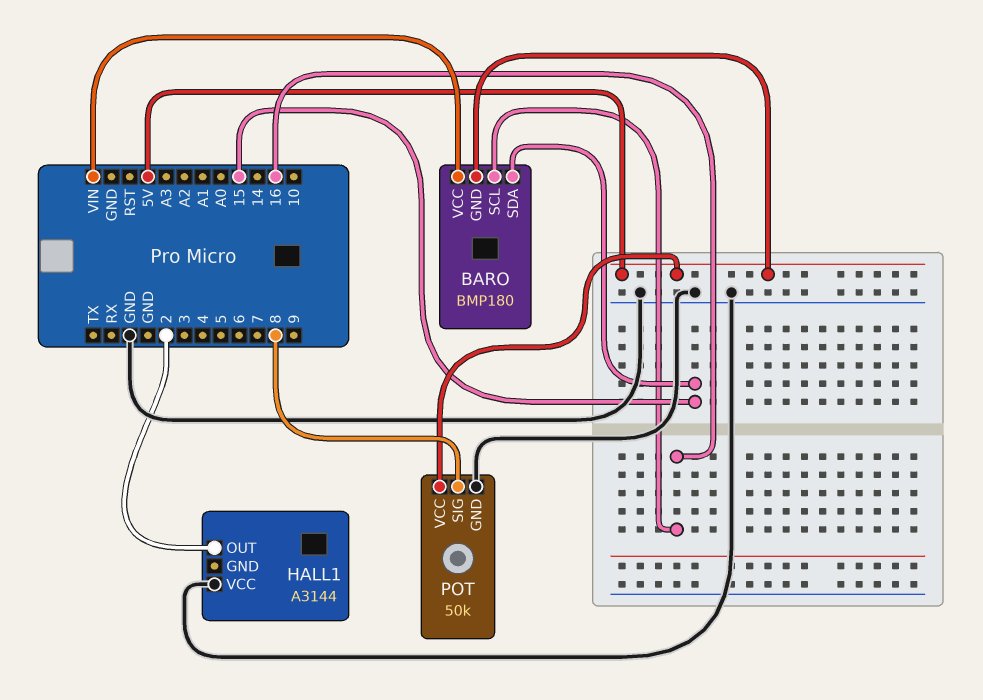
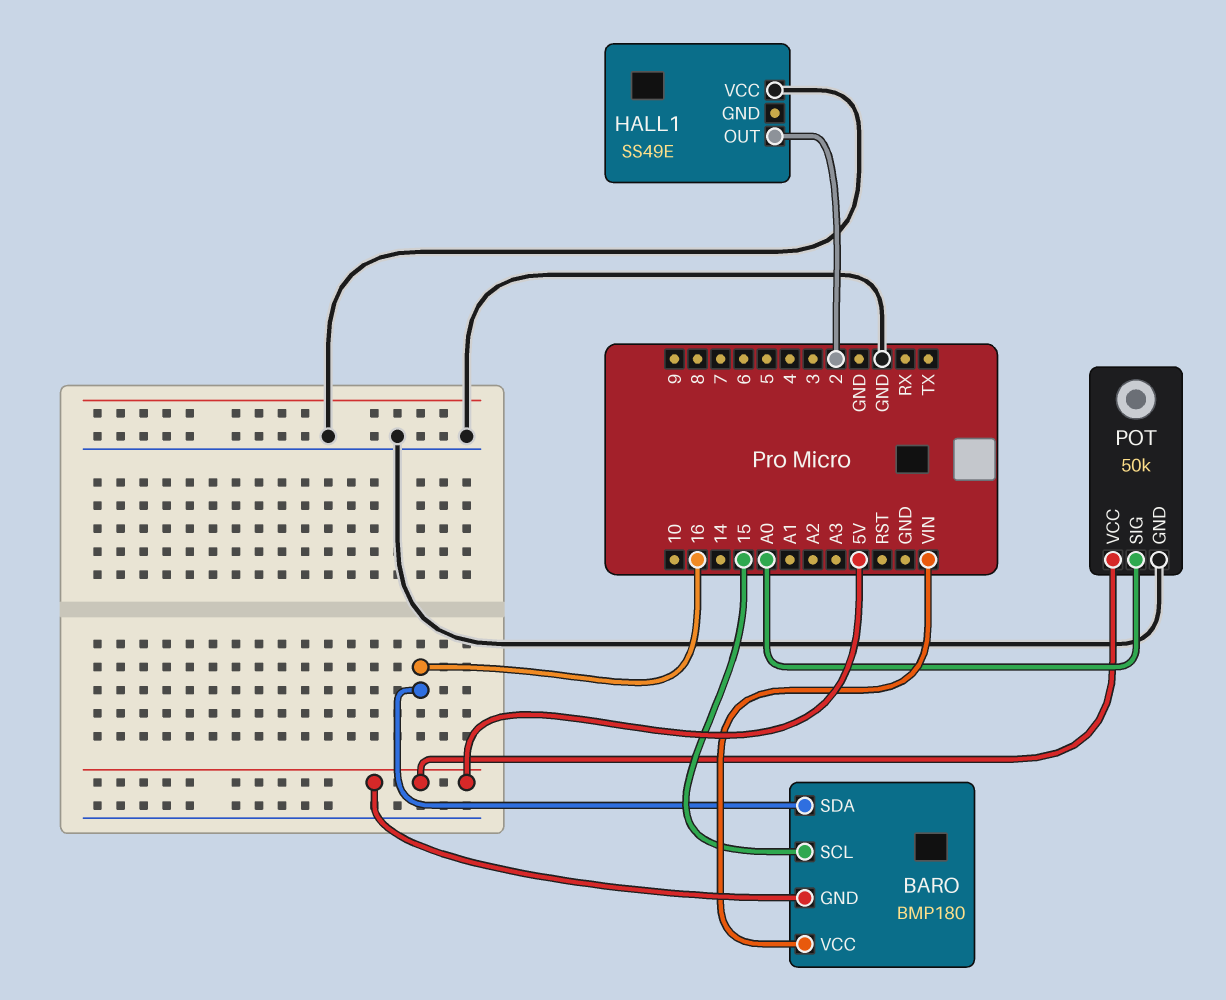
BARO pin SCL: 16 -> 15
BARO pin SDA: 15 -> 16
HALL1: A3144 -> SS49E
POT pin SIG: 8 -> A0

